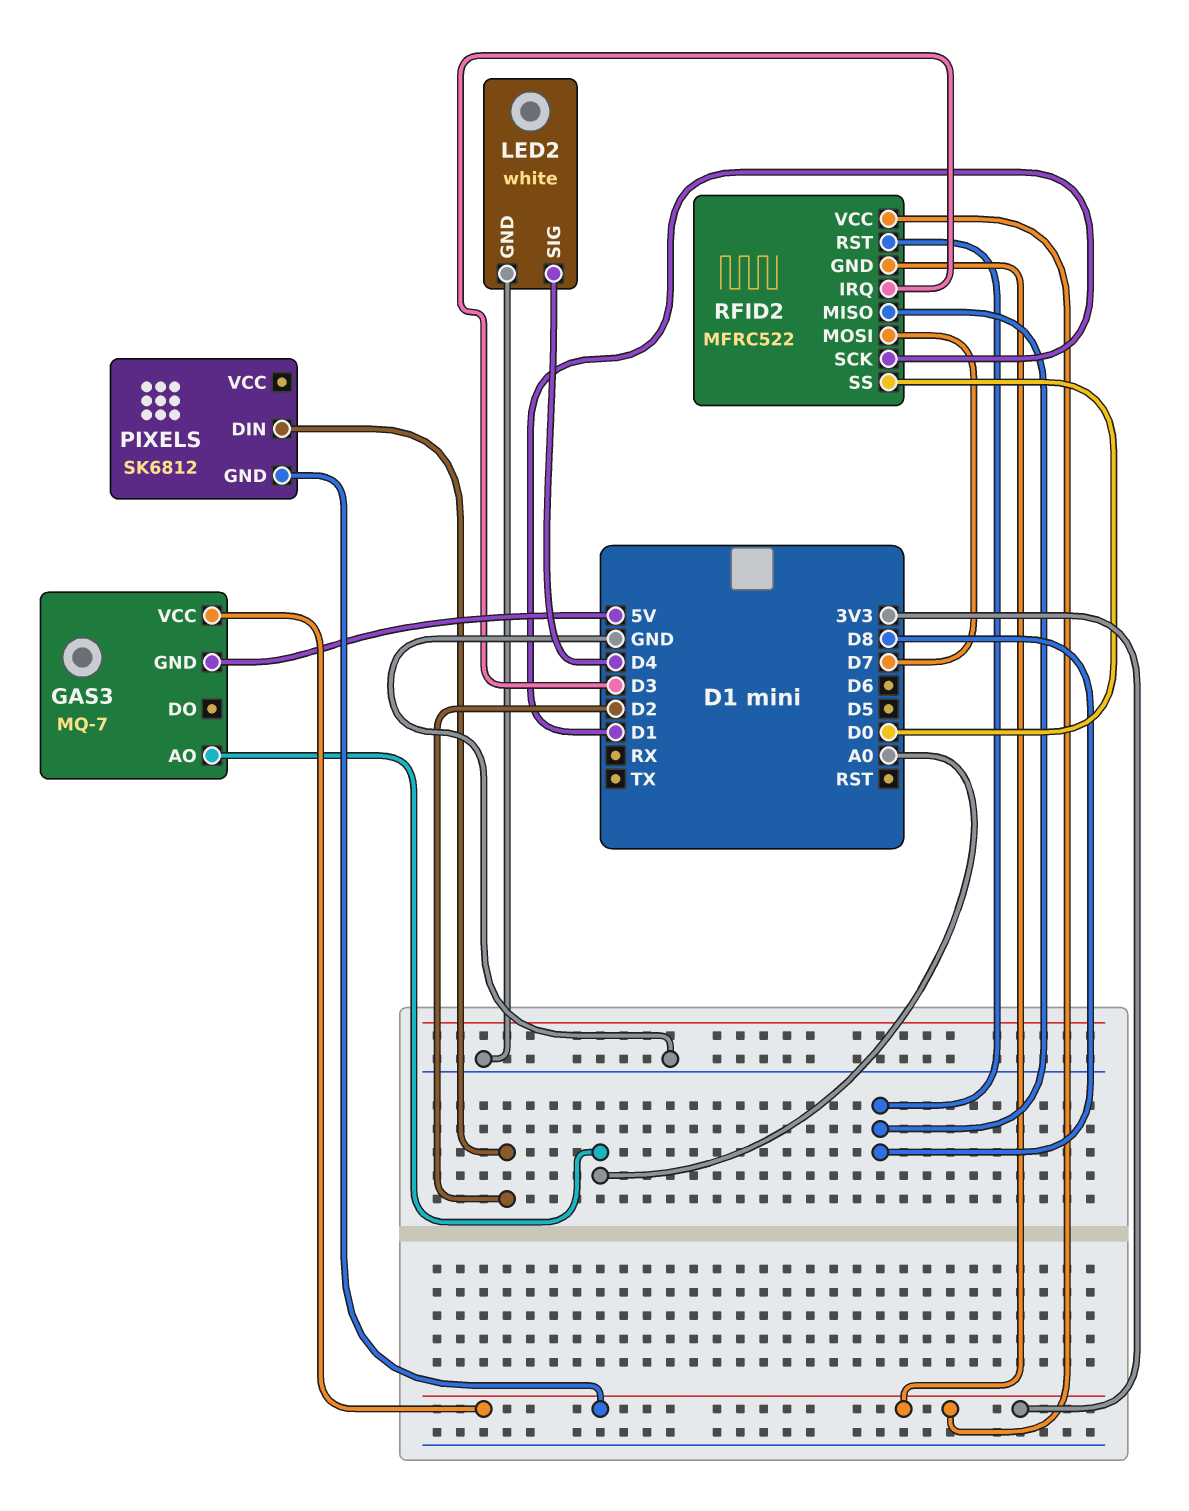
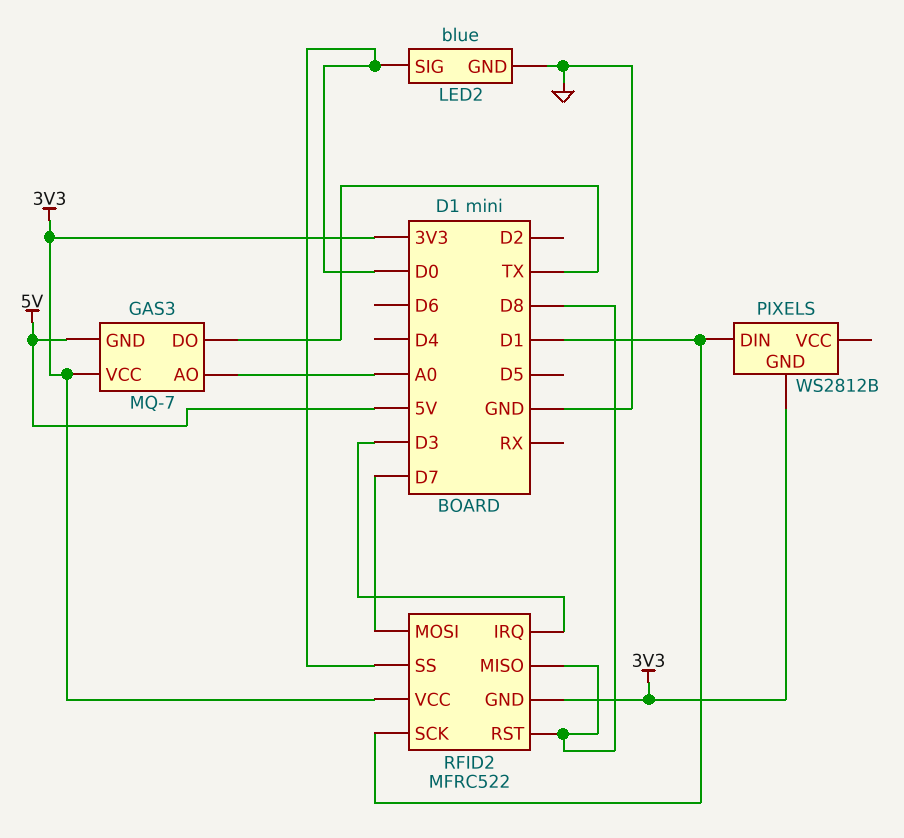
GAS3 pin DO: none -> TX
LED2: white -> blue
LED2 pin SIG: D4 -> D0
PIXELS: SK6812 -> WS2812B
PIXELS pin DIN: D2 -> D1

